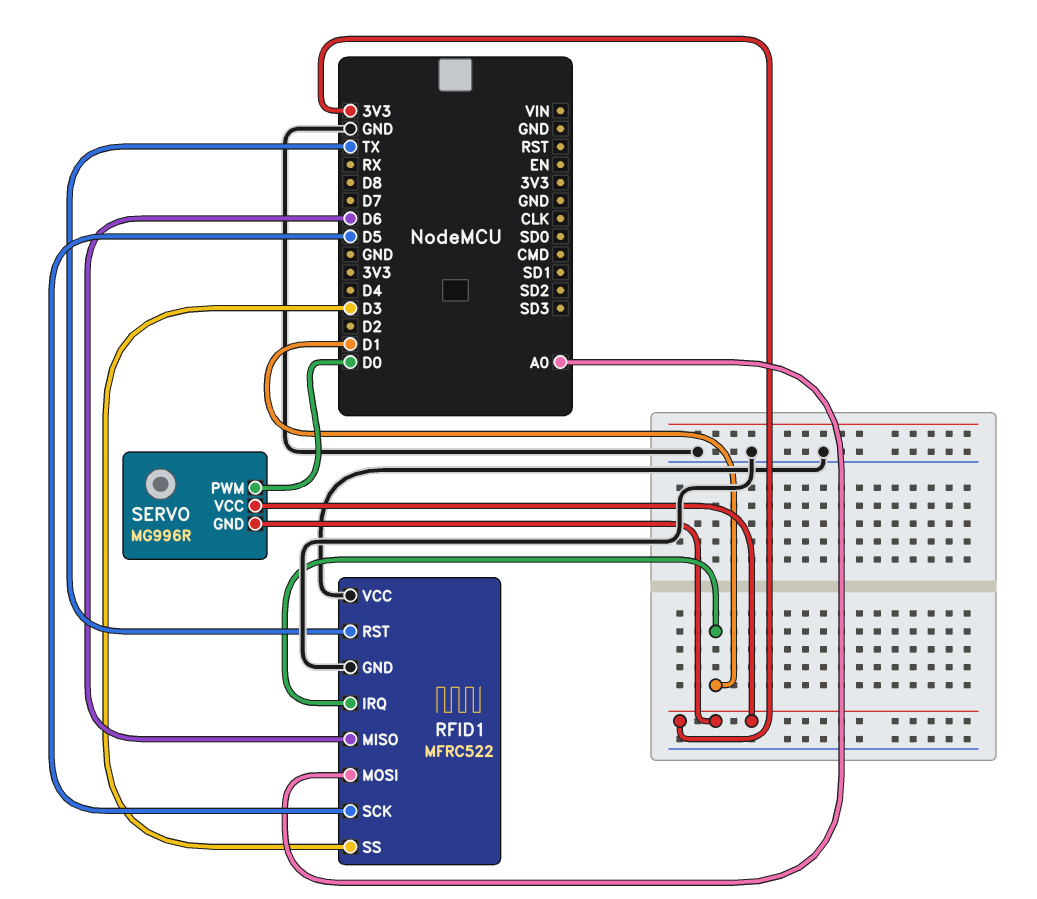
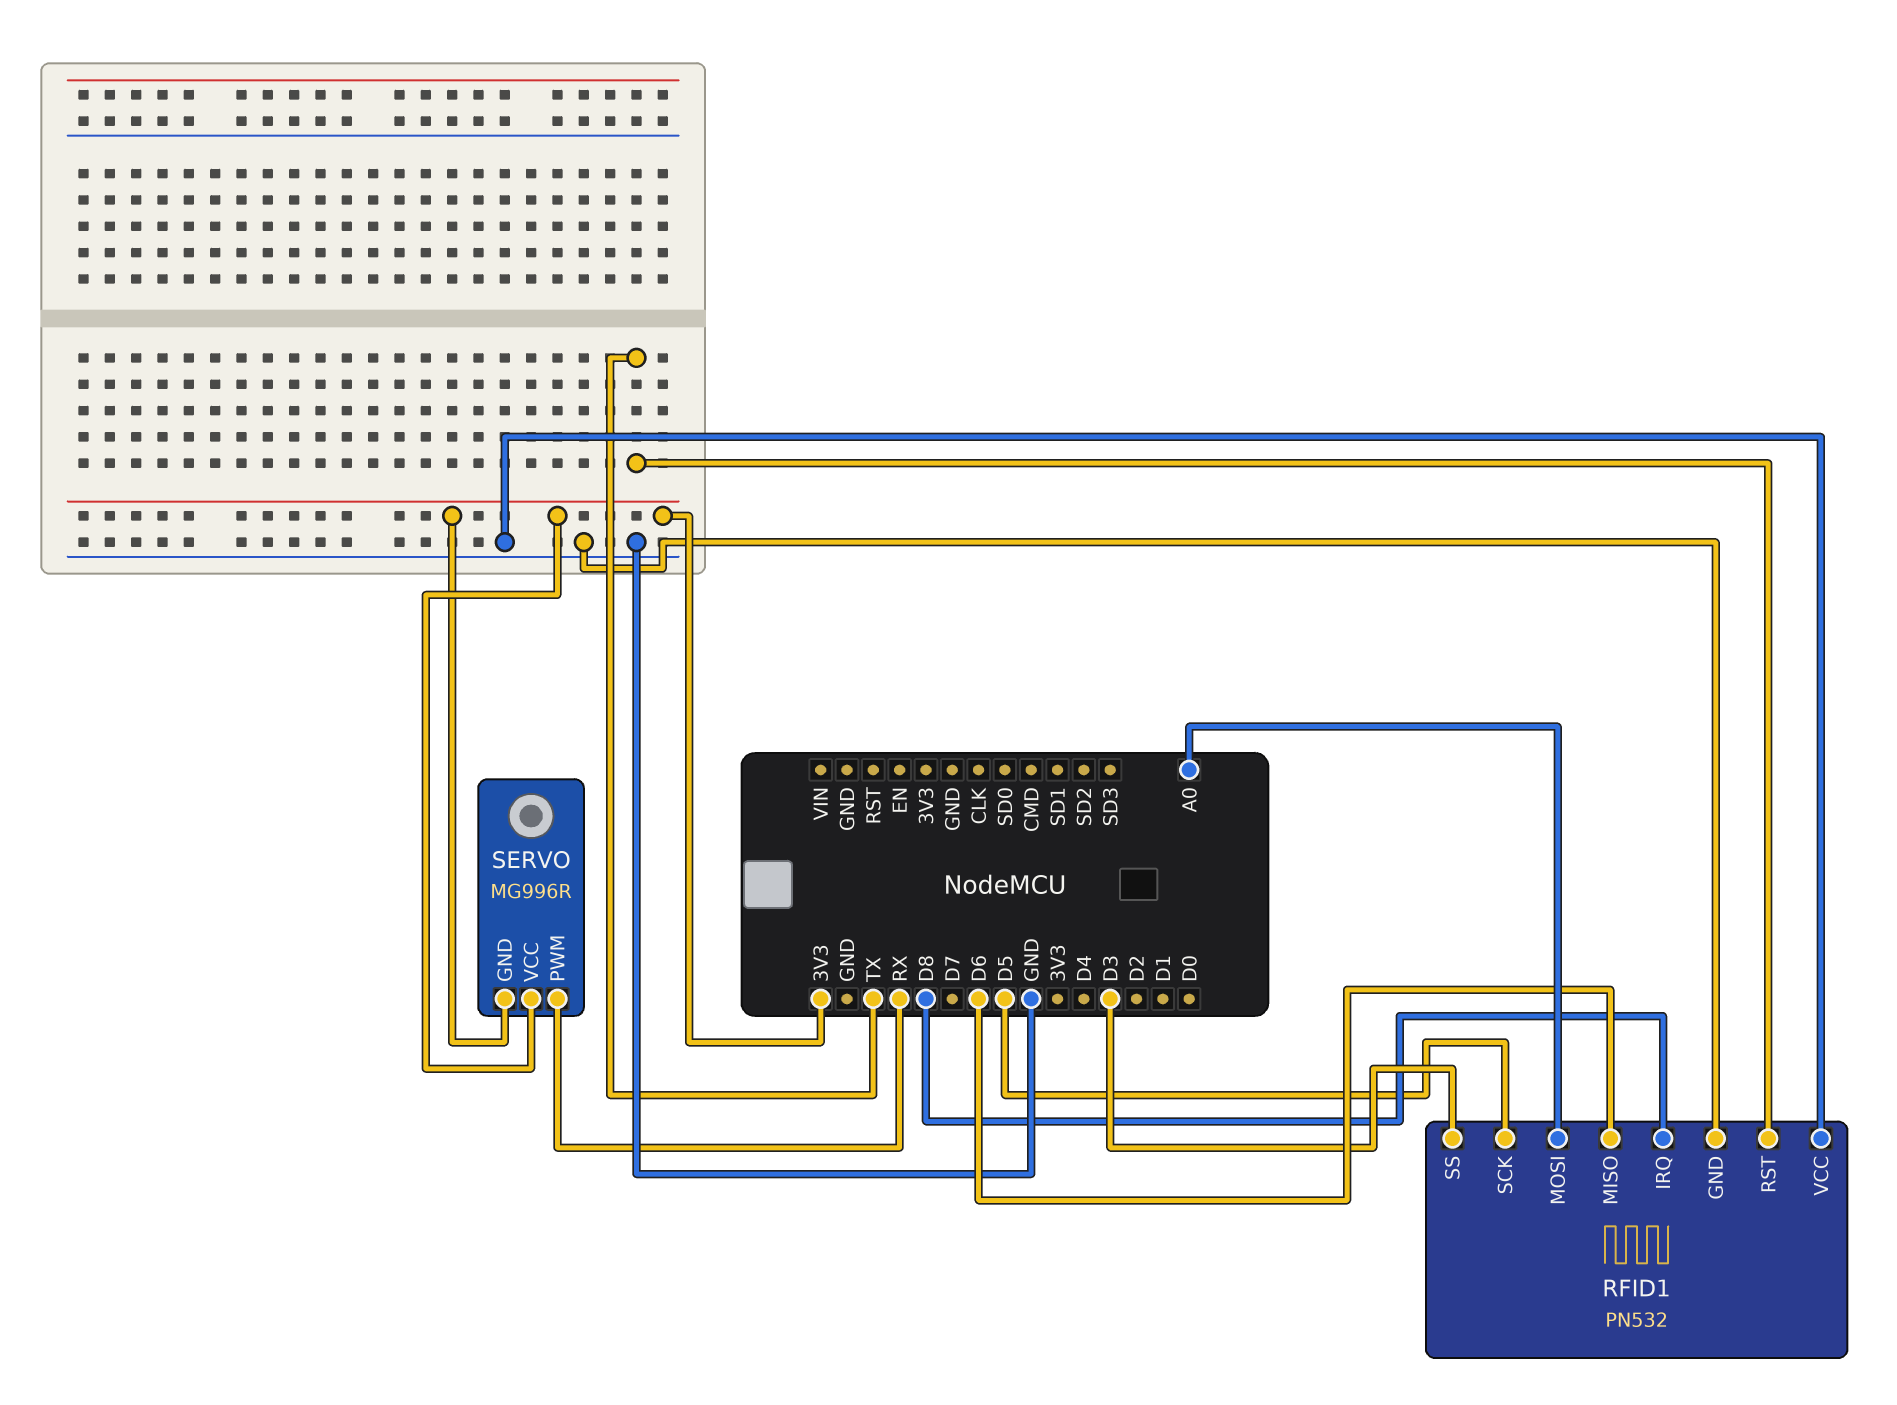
RFID1: MFRC522 -> PN532
RFID1 pin IRQ: D1 -> D8
SERVO pin PWM: D0 -> RX

